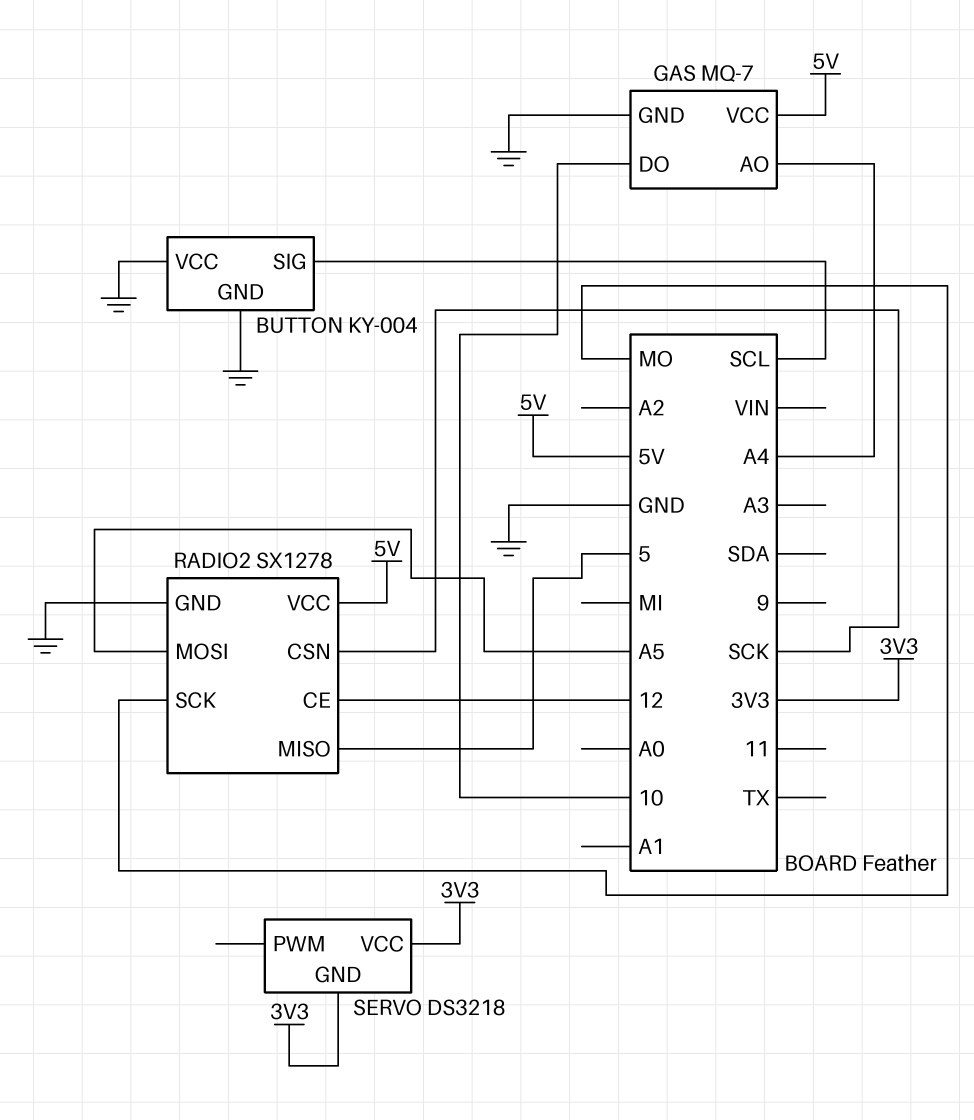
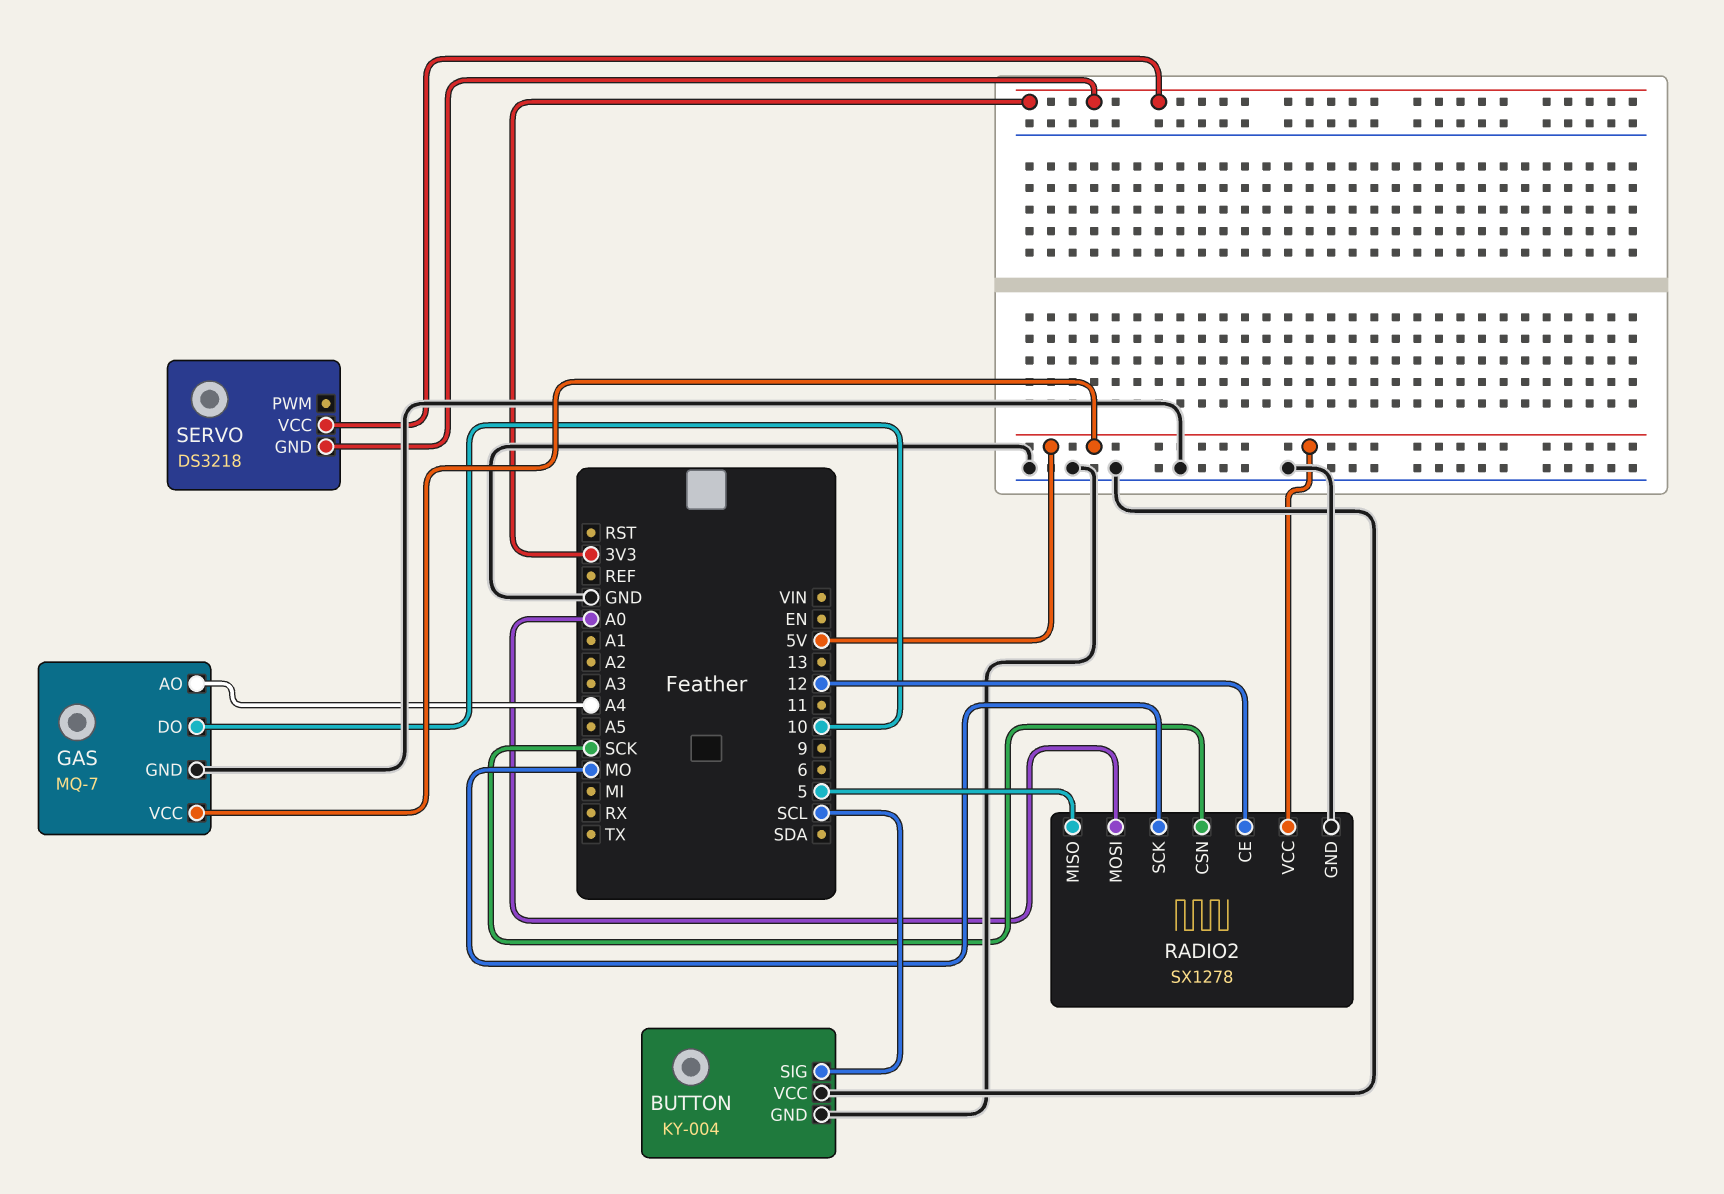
RADIO2 pin MOSI: A5 -> A0

